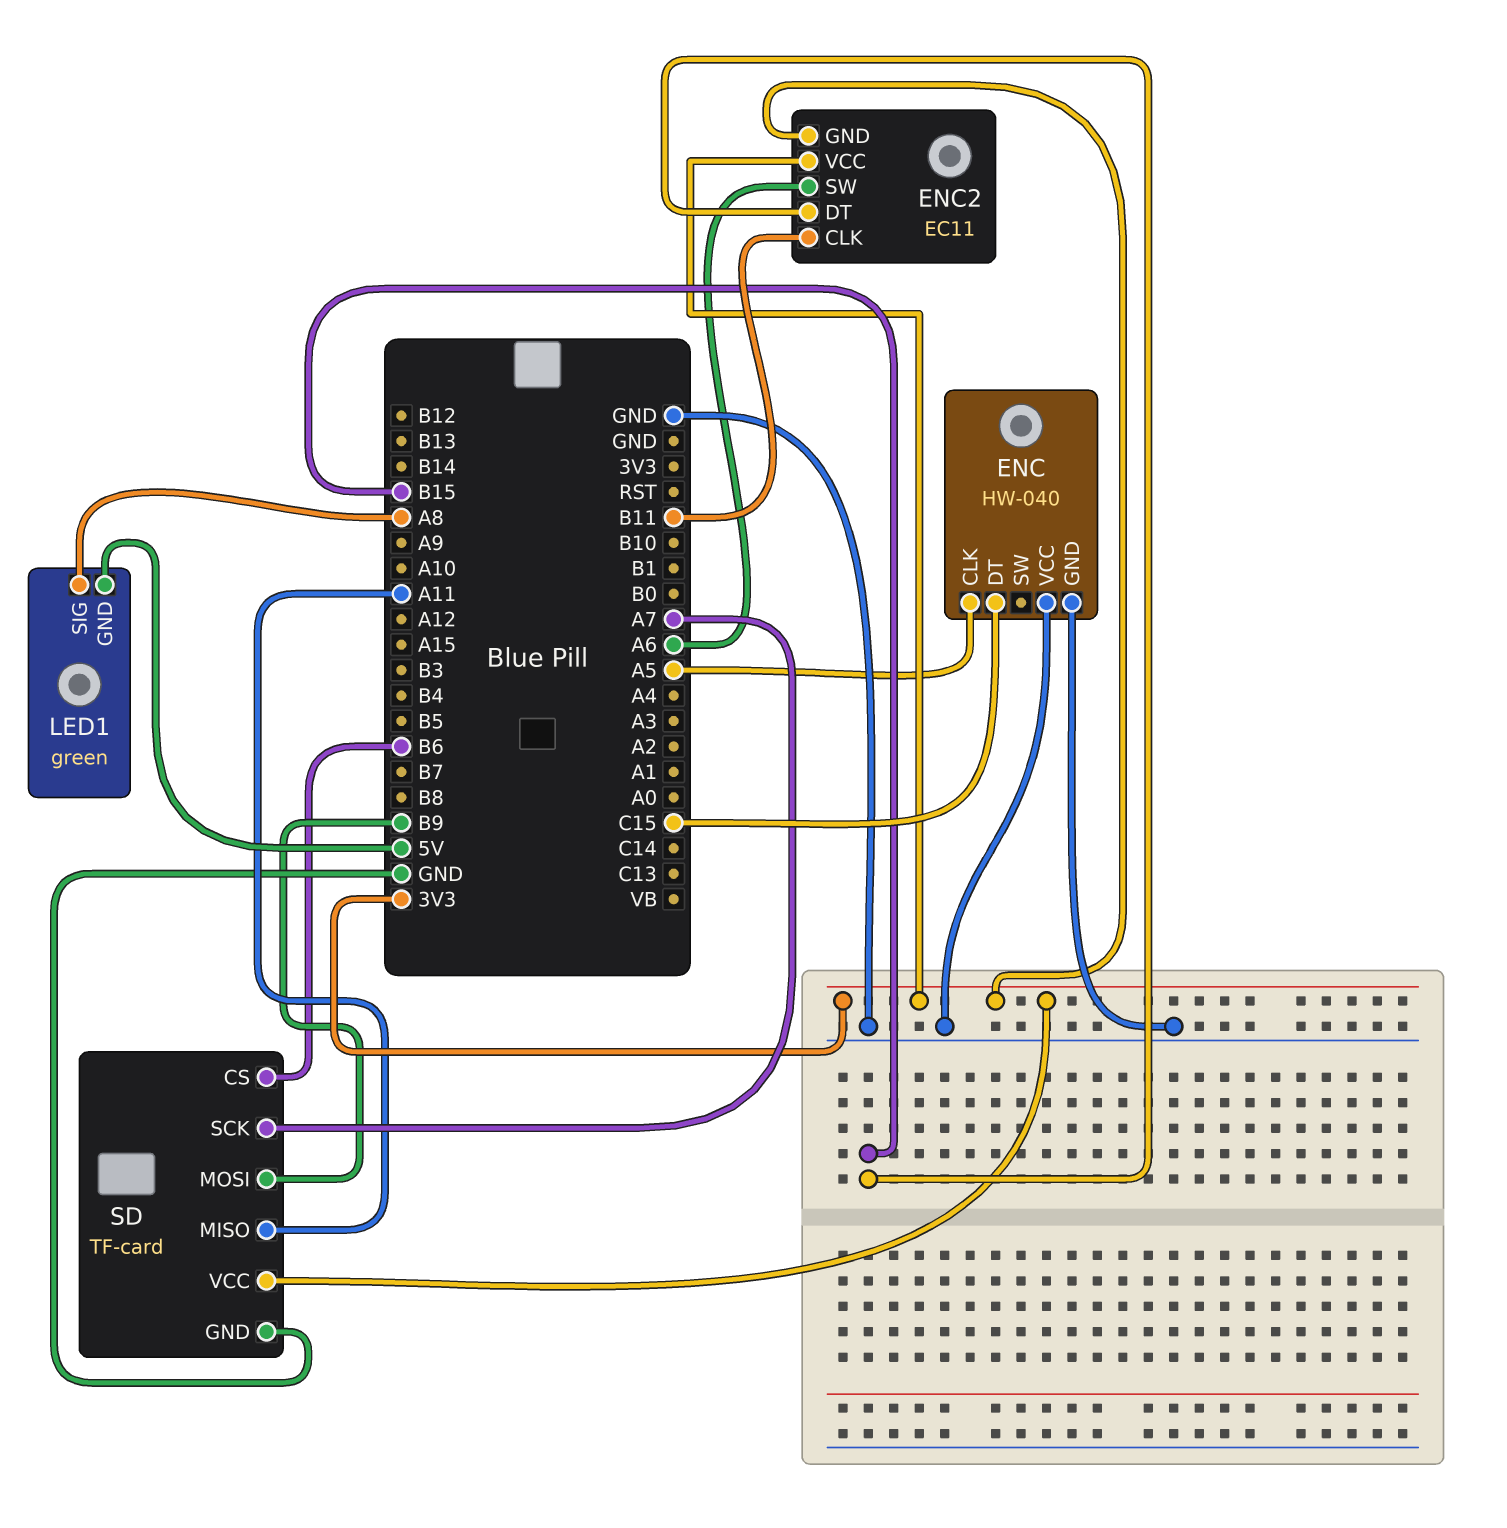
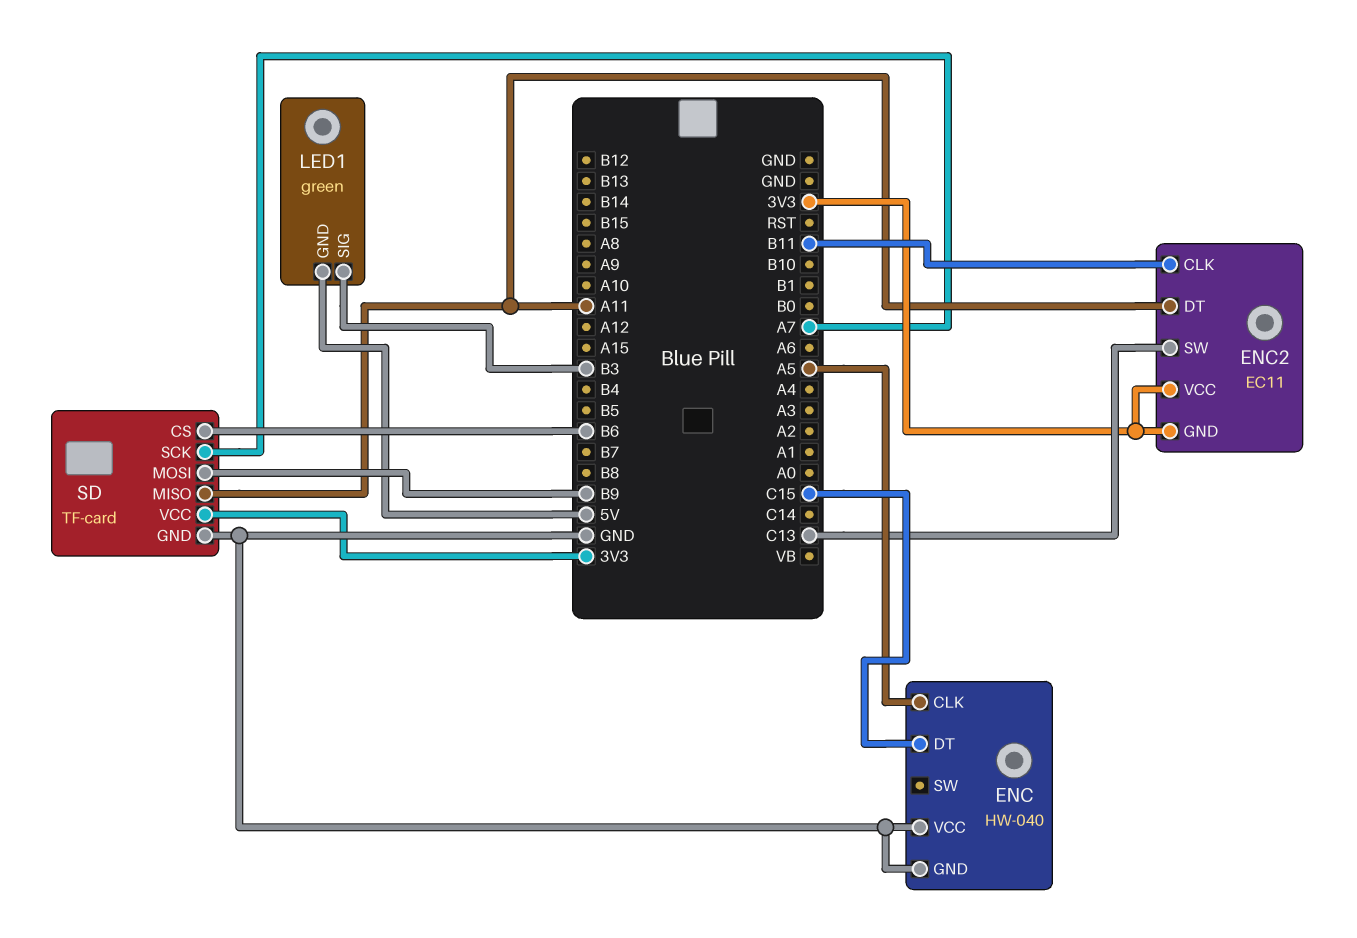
ENC2 pin DT: B15 -> A11
ENC2 pin SW: A6 -> C13
LED1 pin SIG: A8 -> B3

